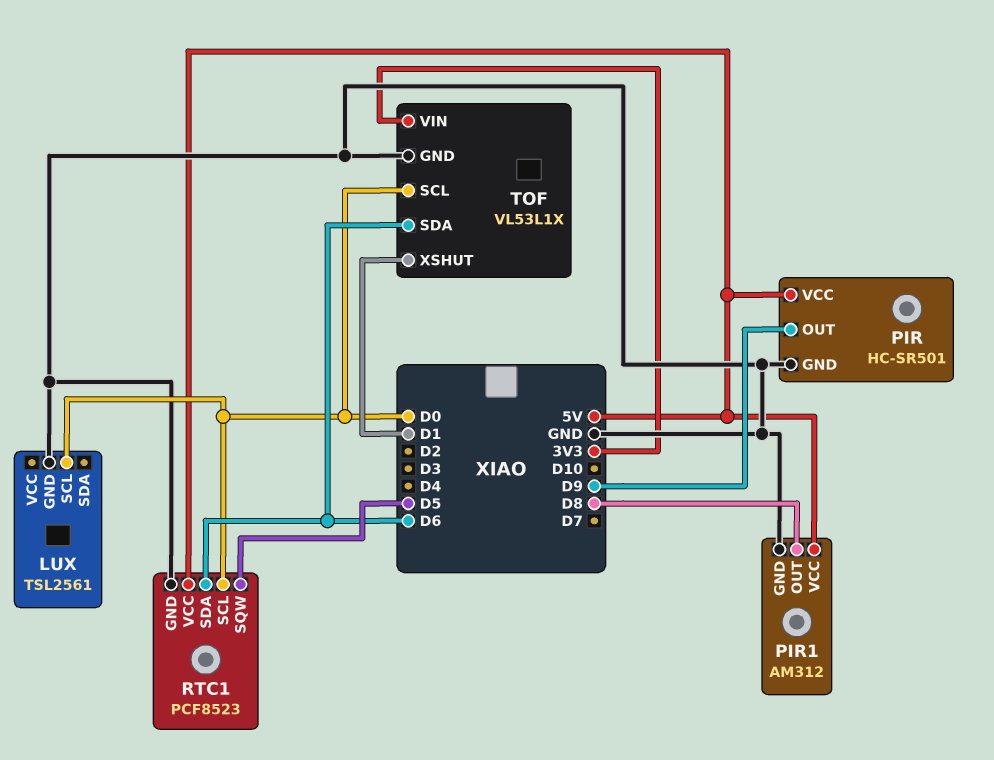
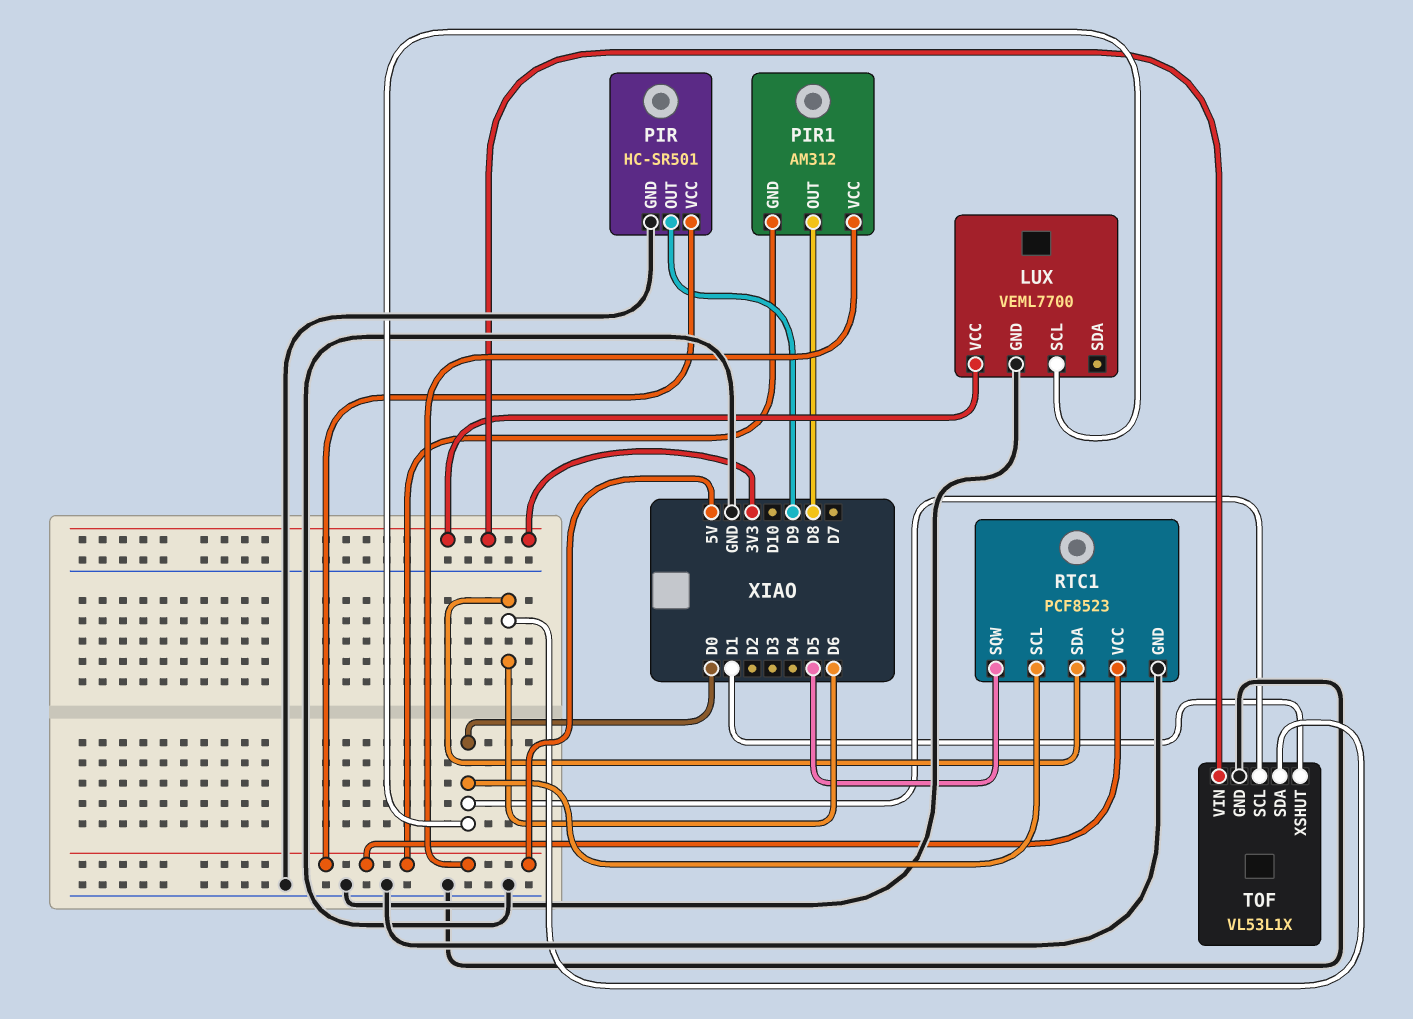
LUX: TSL2561 -> VEML7700
LUX pin VCC: none -> 3V3
PIR1 pin GND: GND -> 5V

